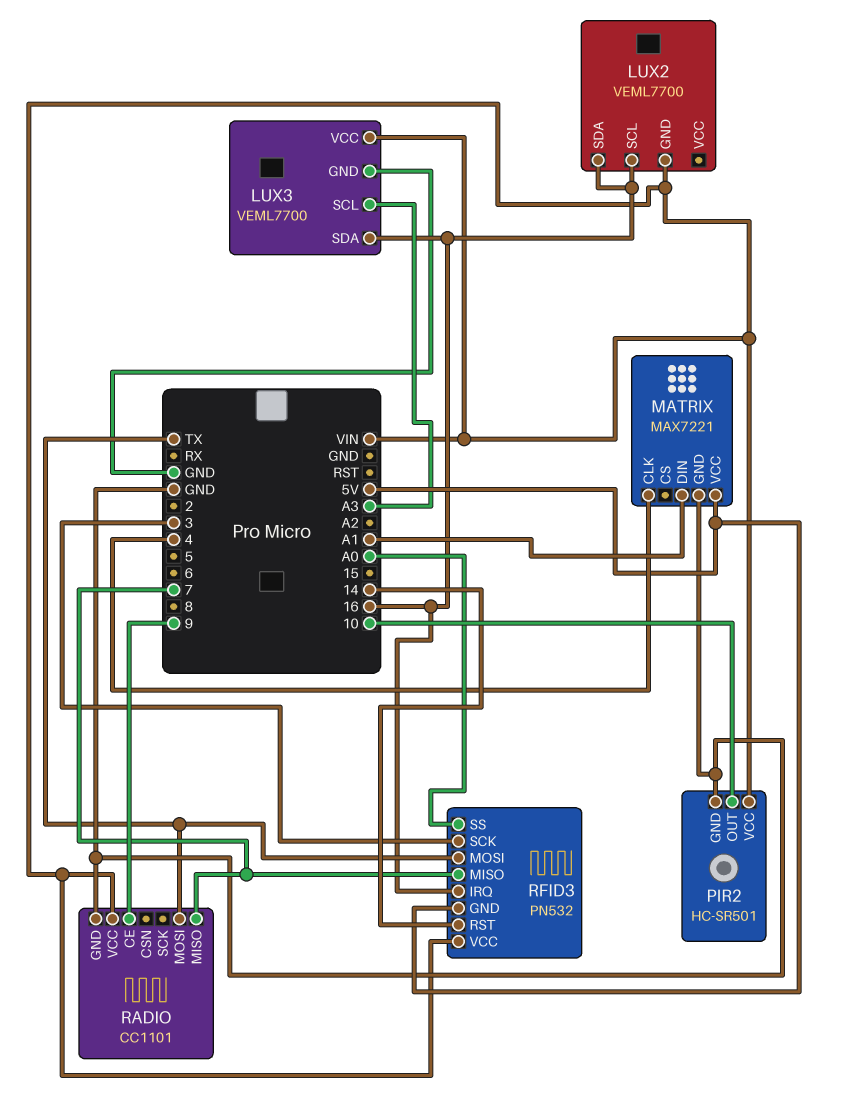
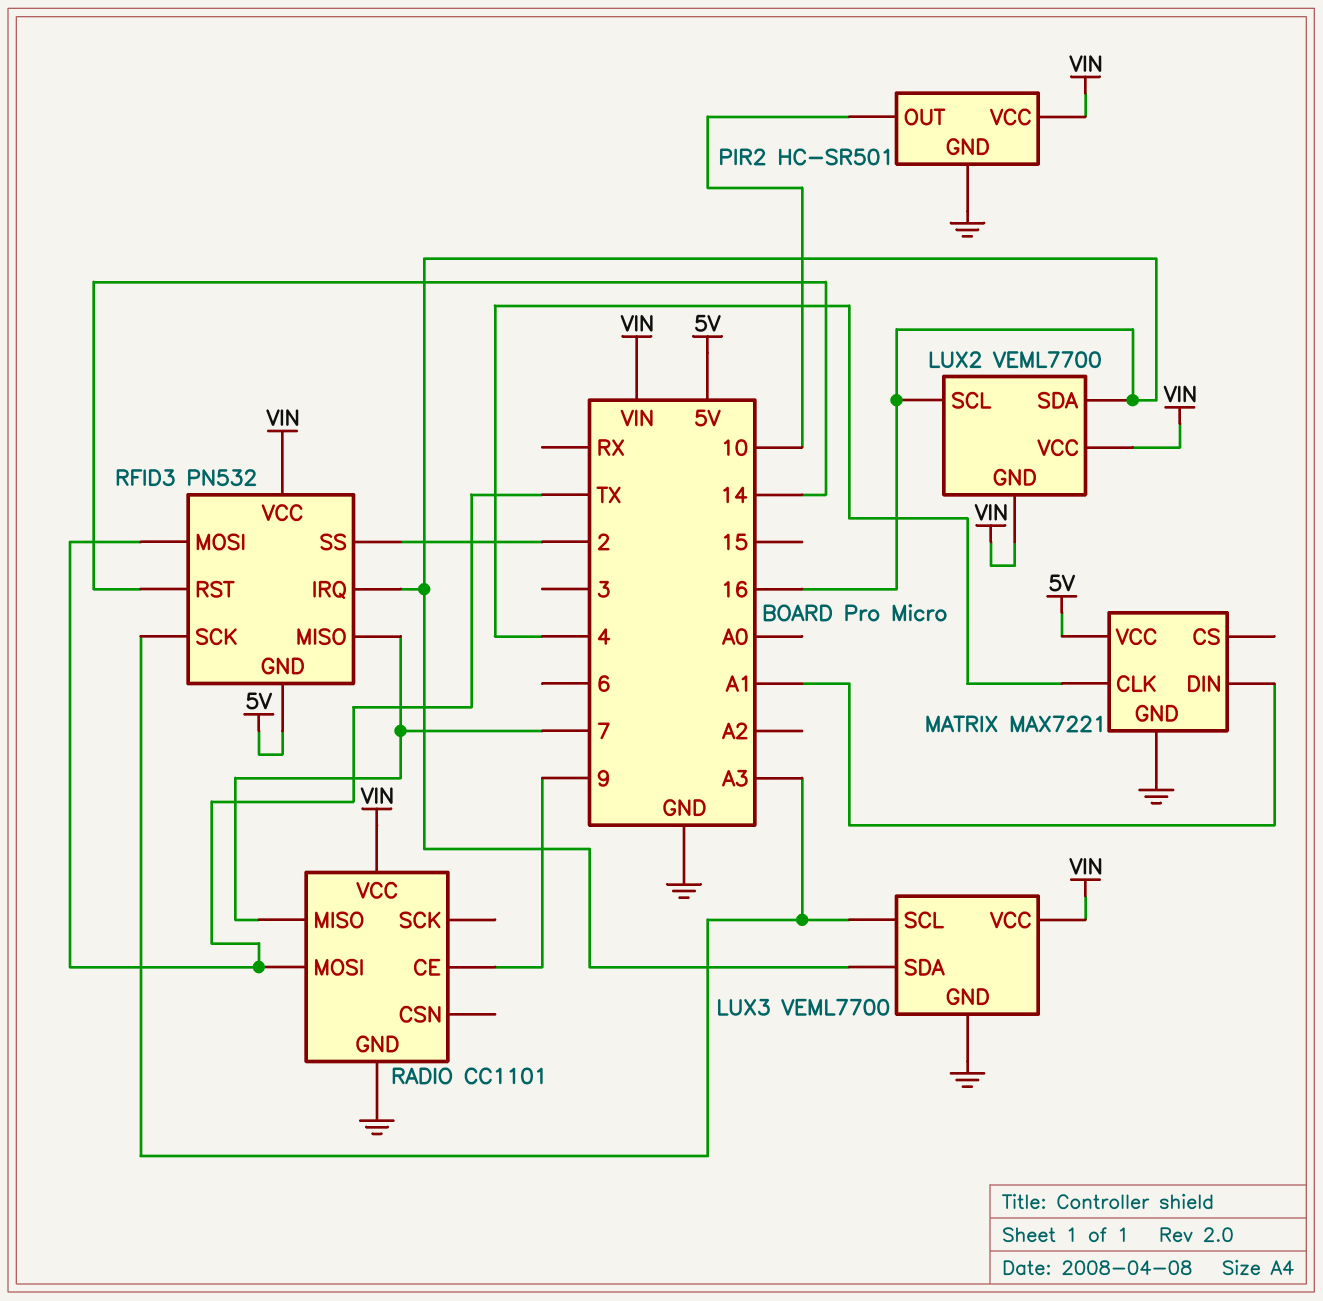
LUX2 pin VCC: none -> VIN
RFID3 pin SCK: 3 -> A3
RFID3 pin SS: A0 -> 2

